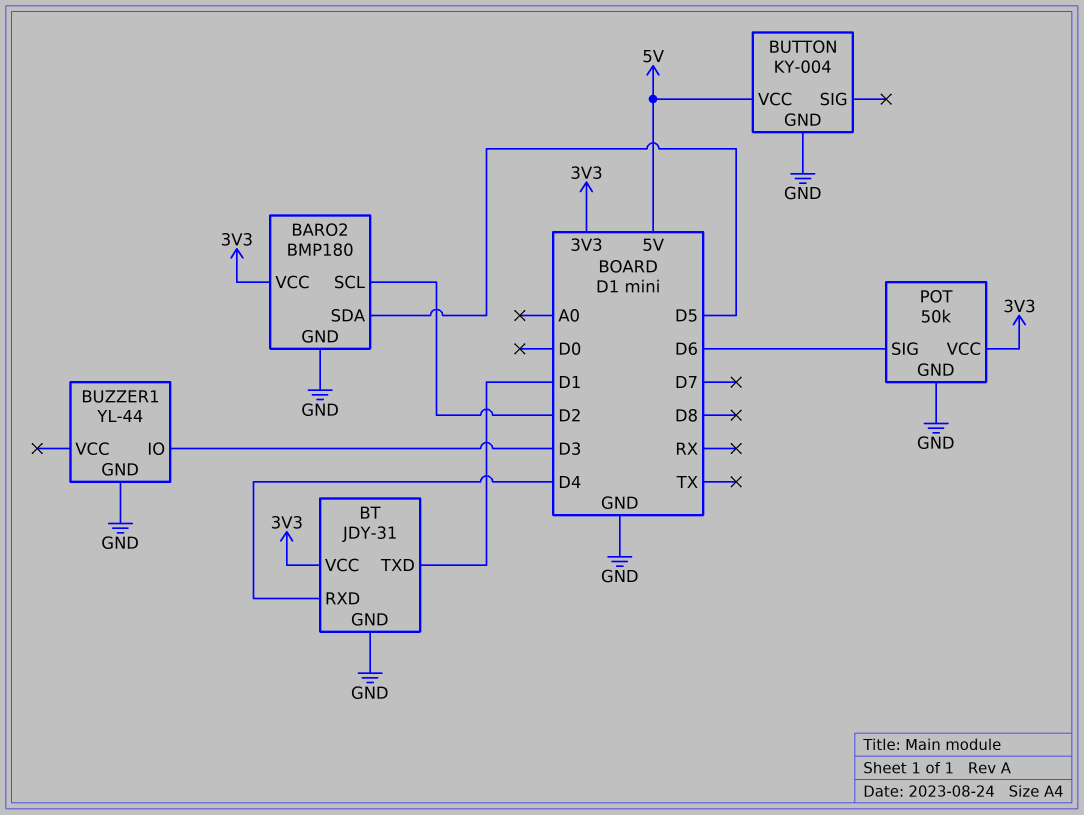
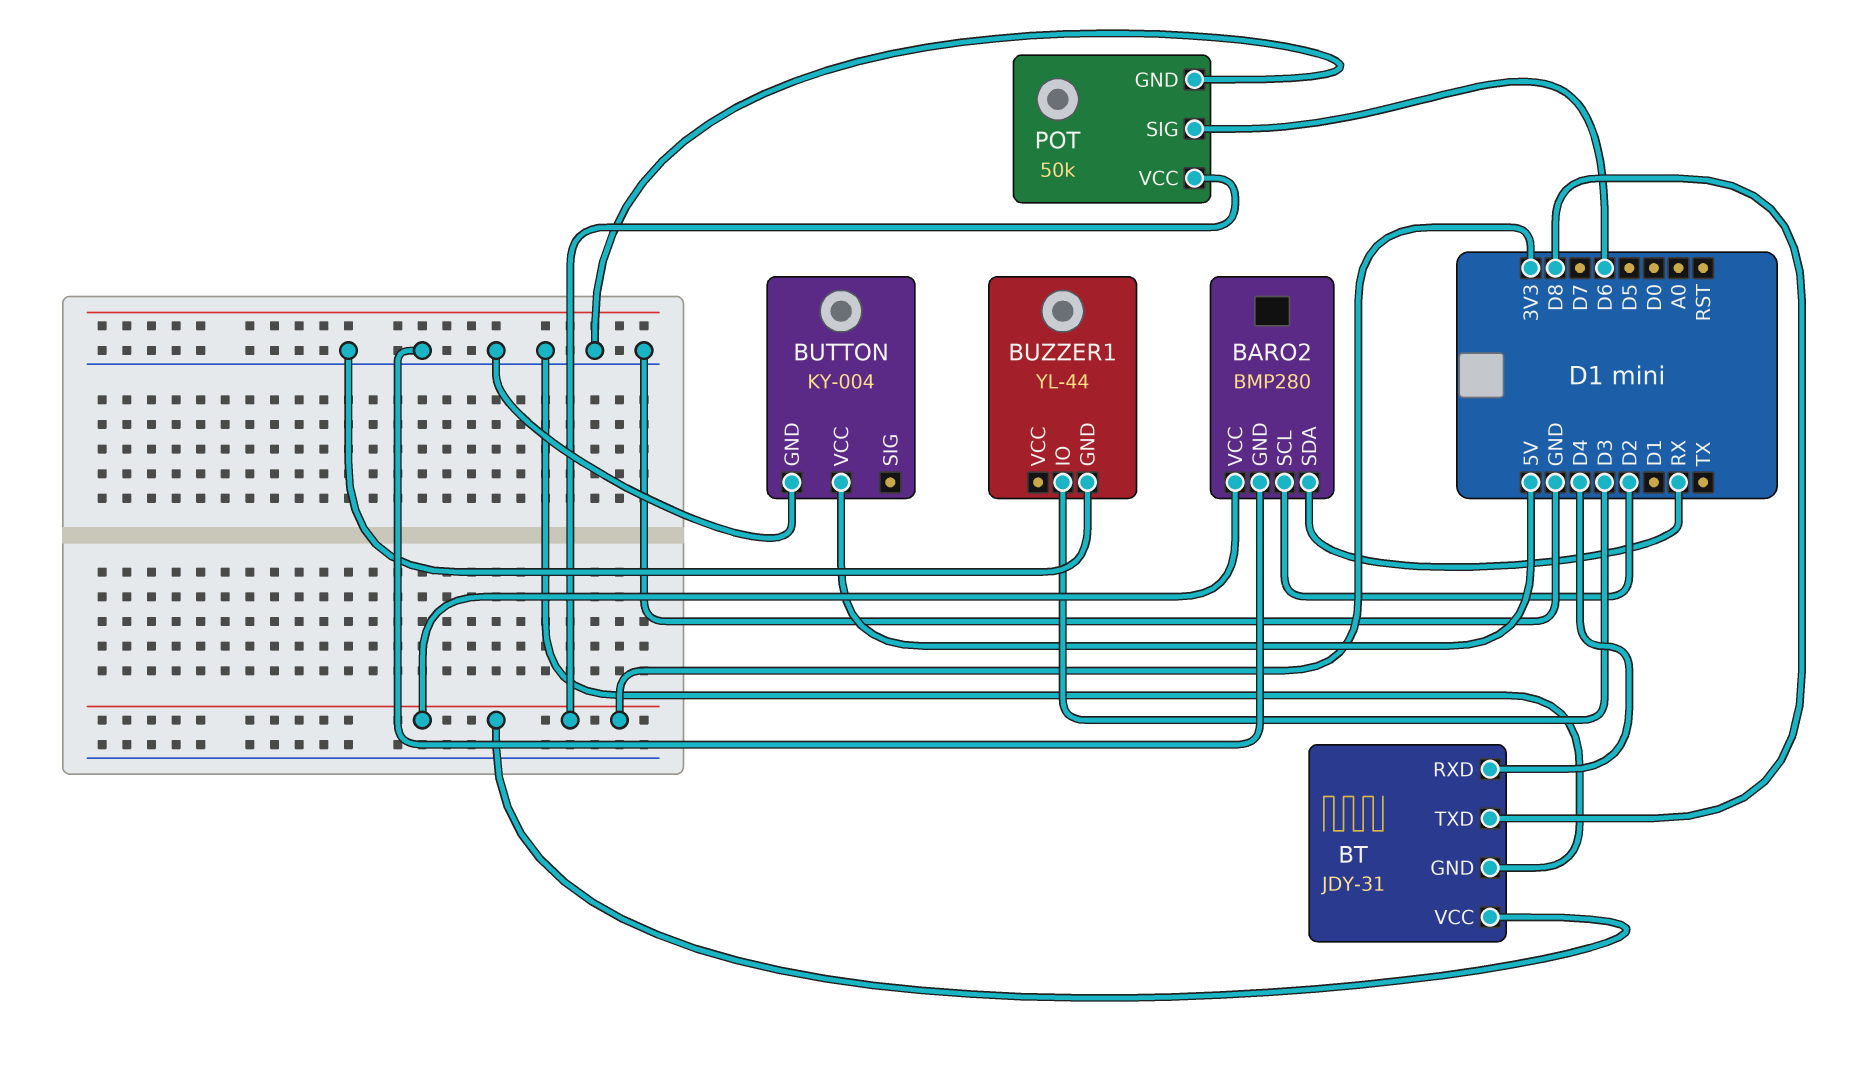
BARO2: BMP180 -> BMP280
BARO2 pin SDA: D5 -> RX
BT pin TXD: D1 -> D8

